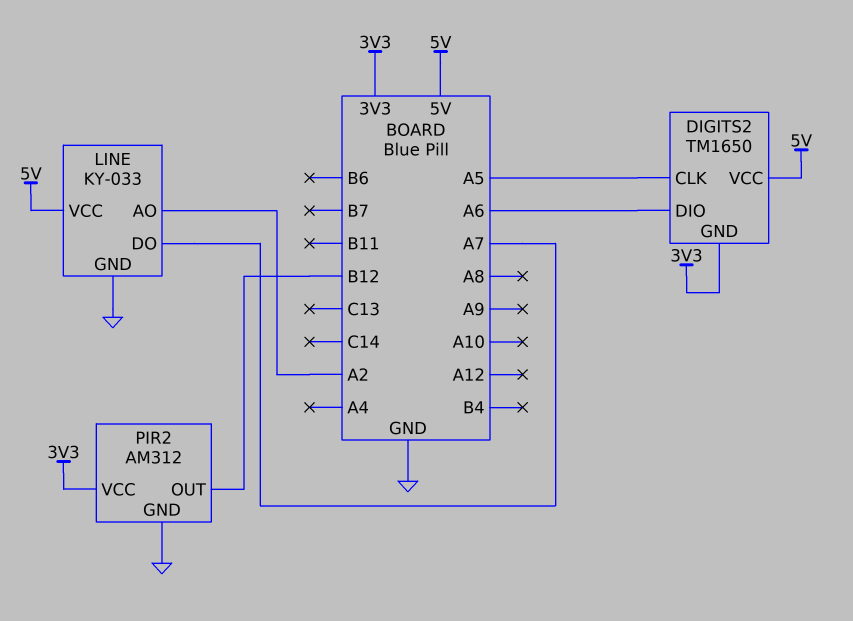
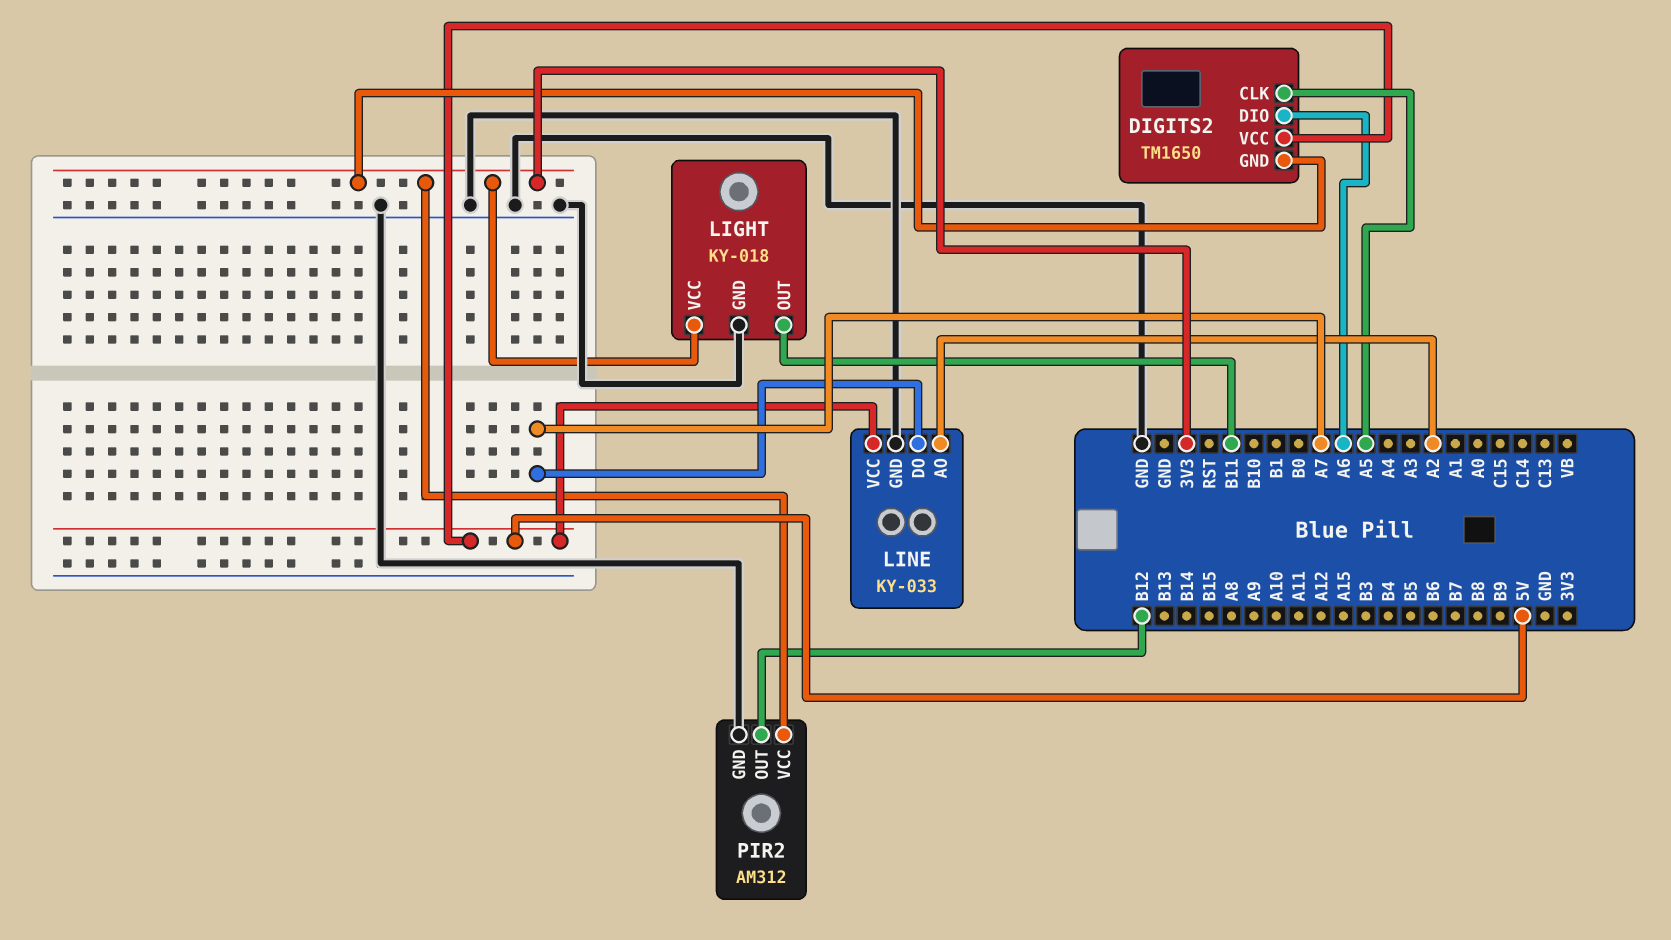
LIGHT: none -> KY-018
LIGHT pin GND: none -> GND
LIGHT pin OUT: none -> B11
LIGHT pin VCC: none -> 3V3

